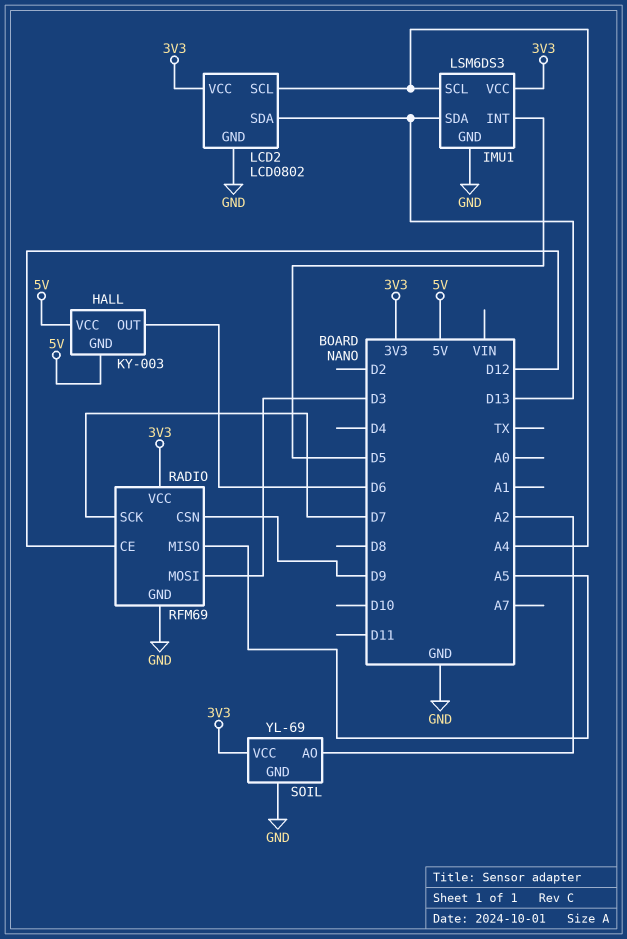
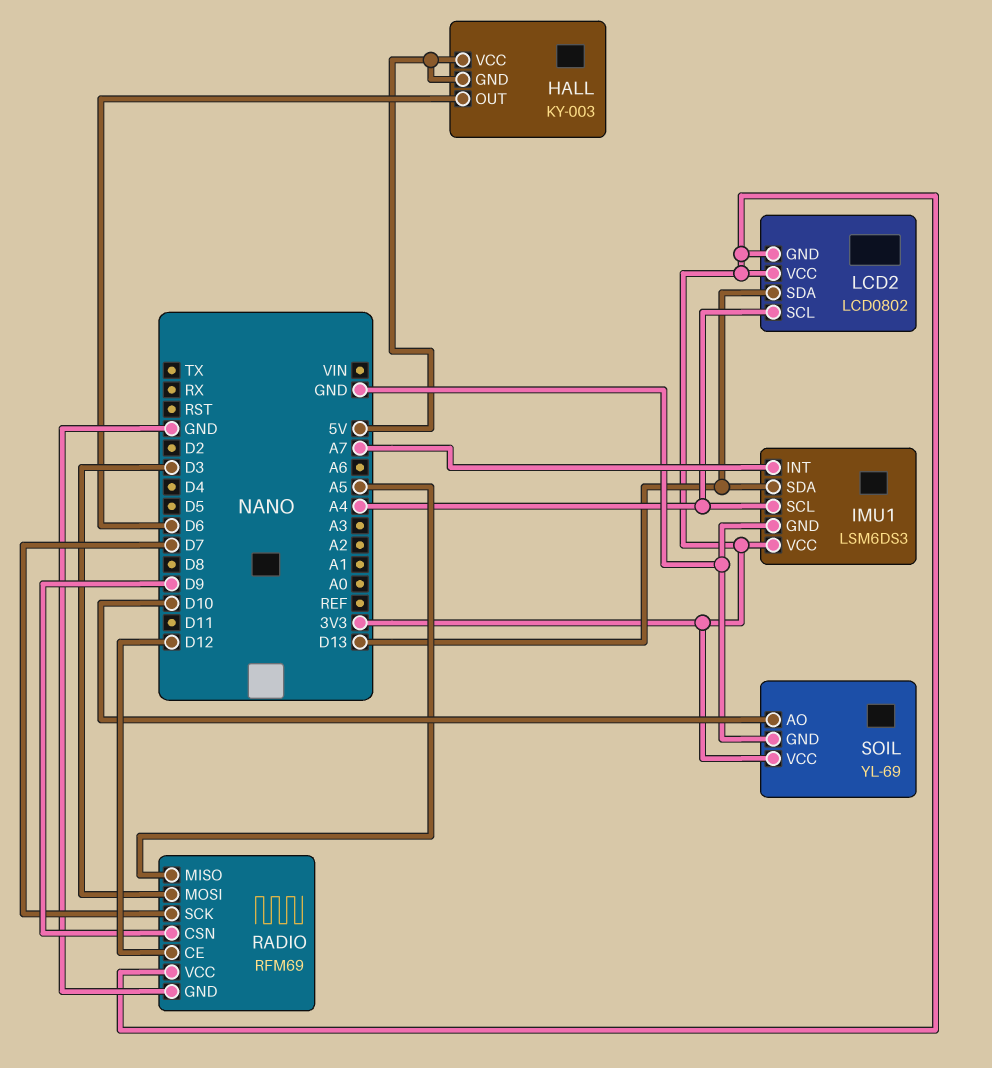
IMU1 pin INT: D5 -> A7
LCD2 pin GND: GND -> 3V3
SOIL pin AO: A2 -> D10

